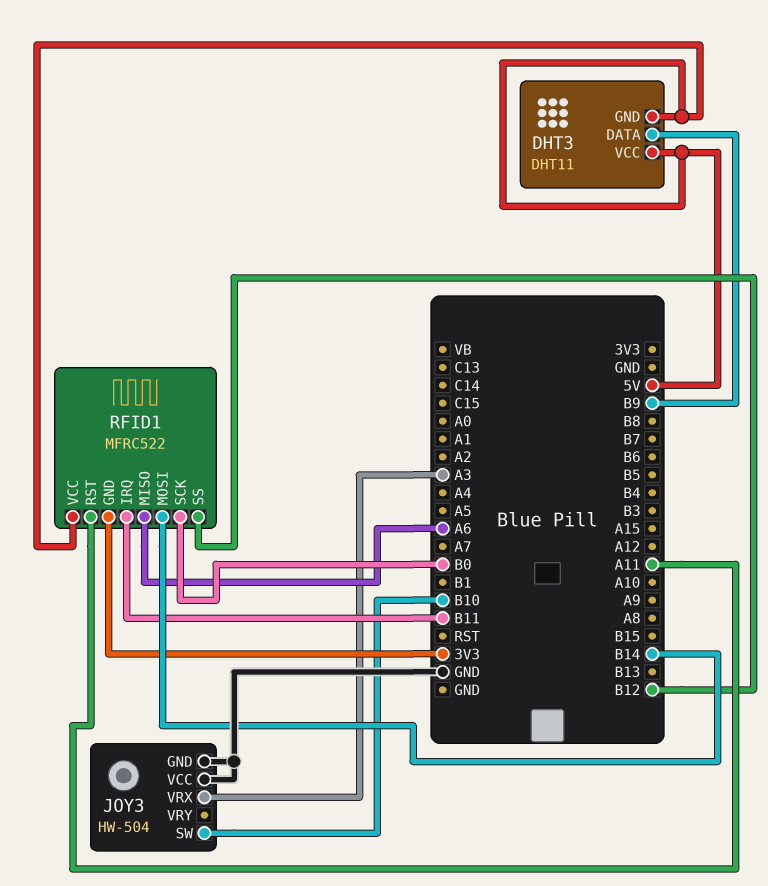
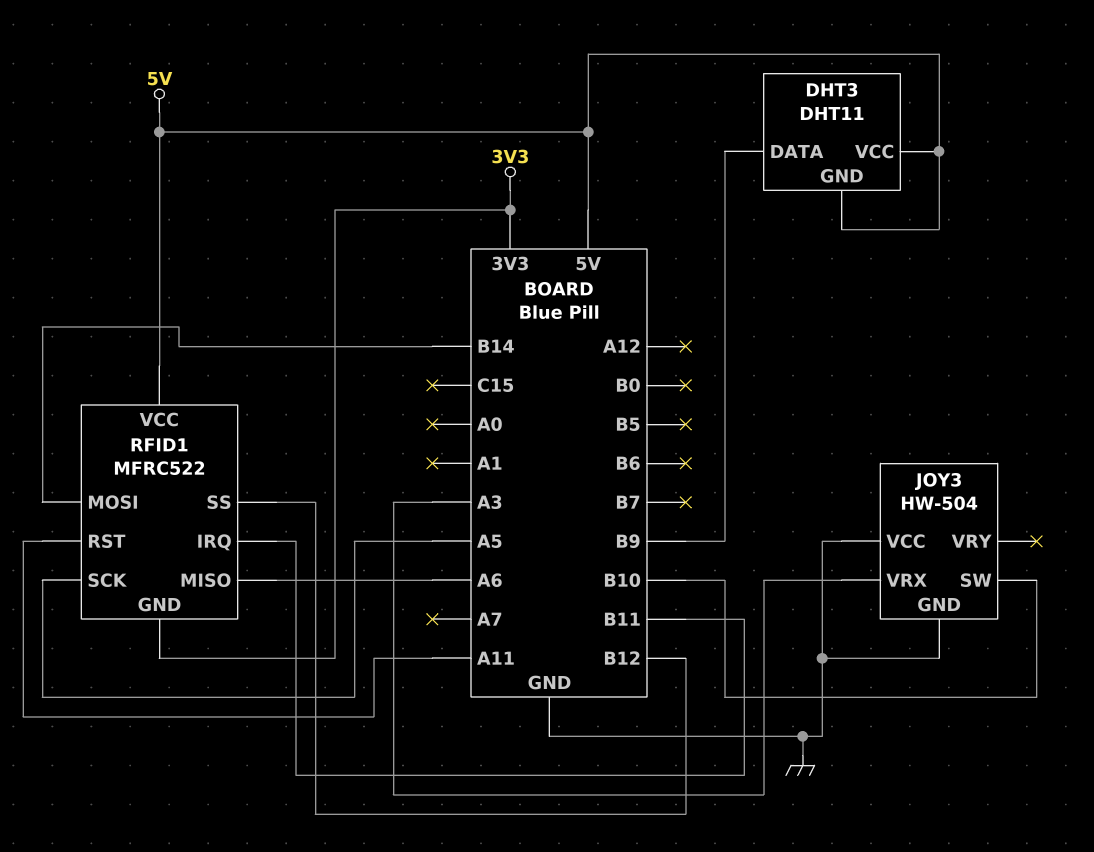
RFID1 pin SCK: B0 -> A5

